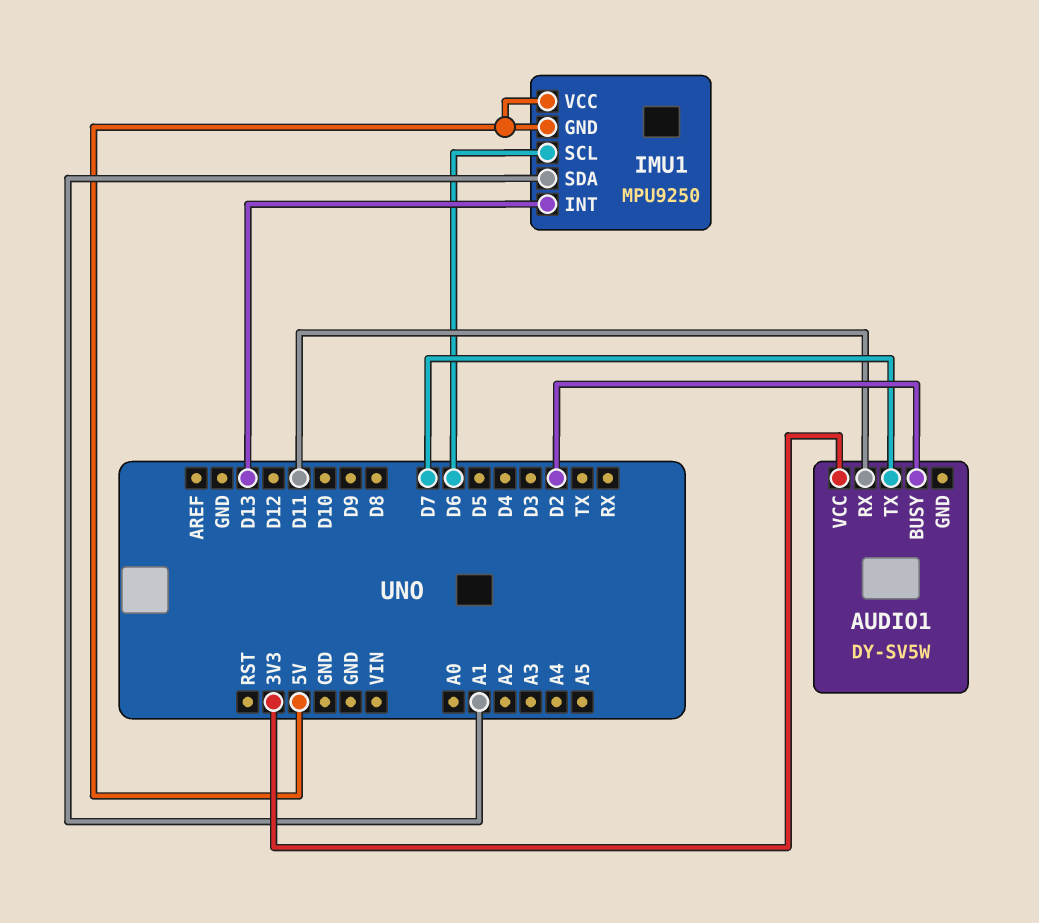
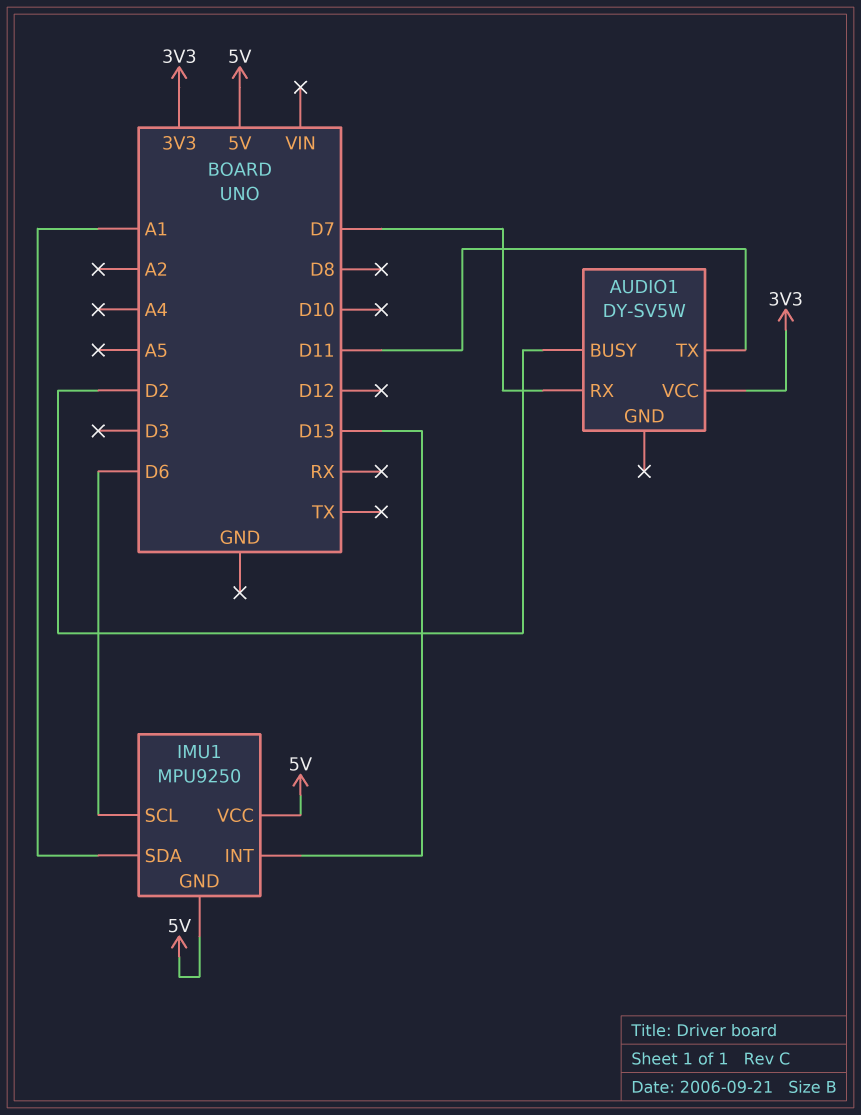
AUDIO1 pin RX: D11 -> D7
AUDIO1 pin TX: D7 -> D11

